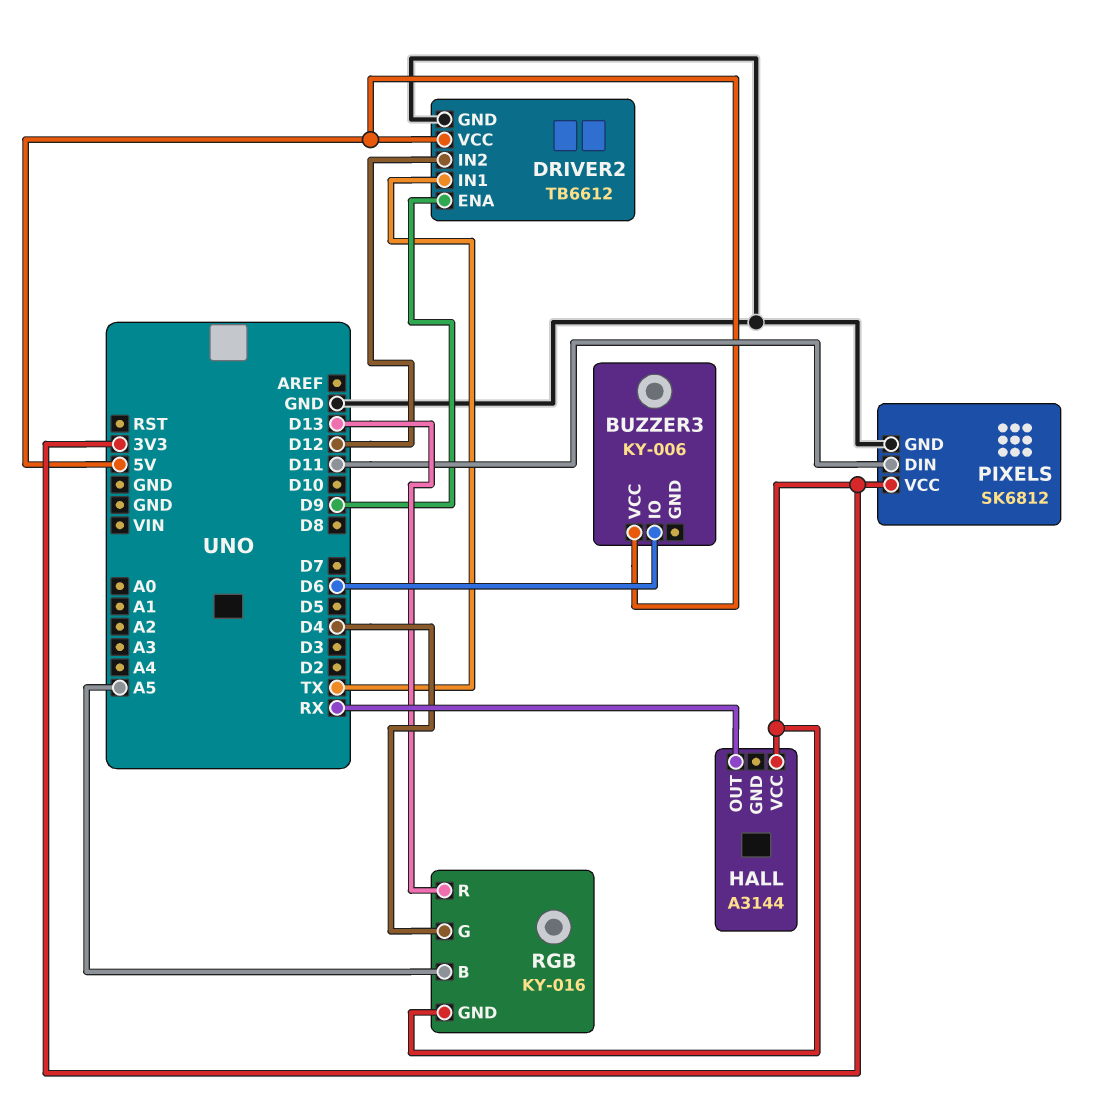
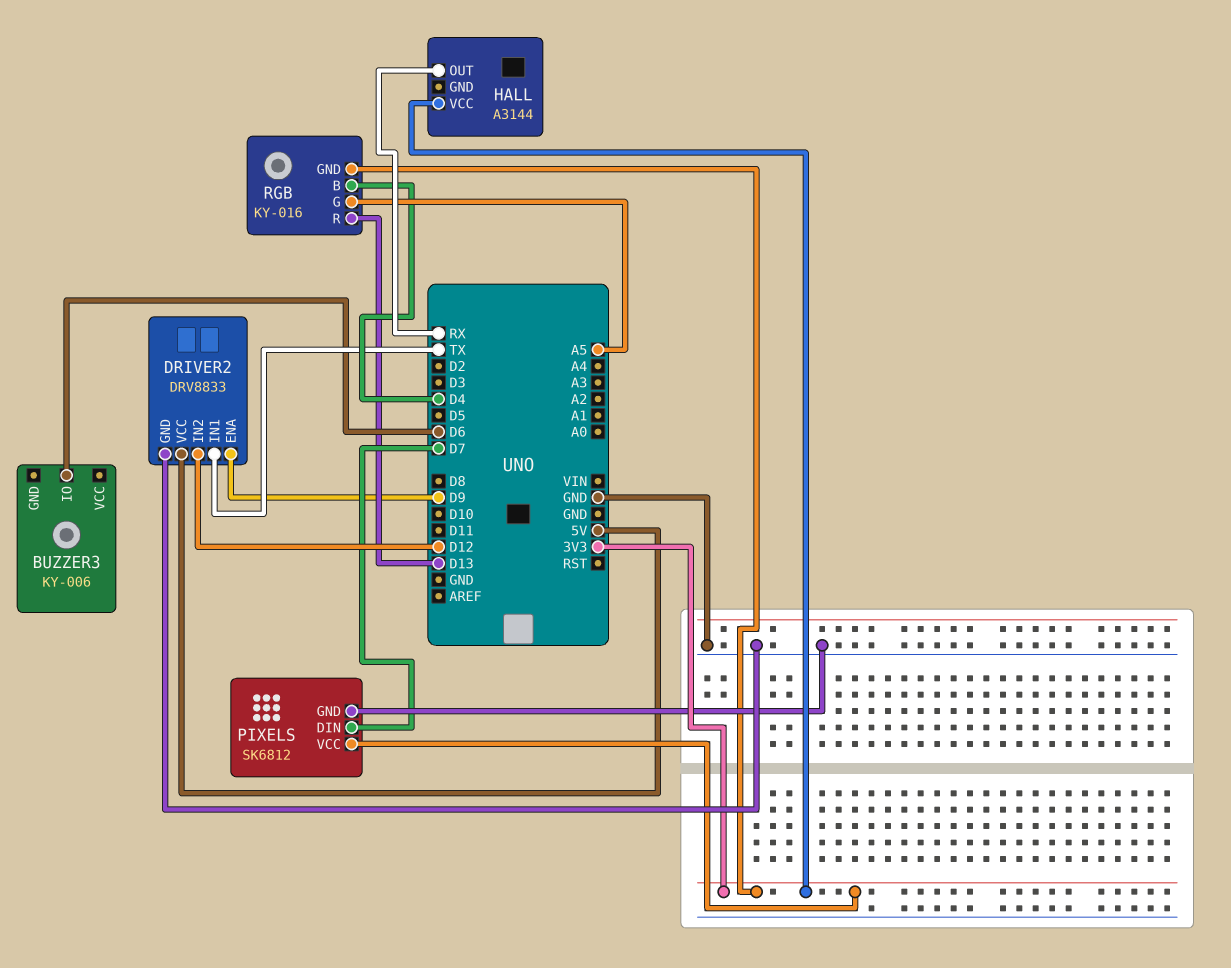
BUZZER3 pin VCC: 5V -> none
DRIVER2: TB6612 -> DRV8833
PIXELS pin DIN: D11 -> D7
RGB pin B: A5 -> D4
RGB pin G: D4 -> A5

